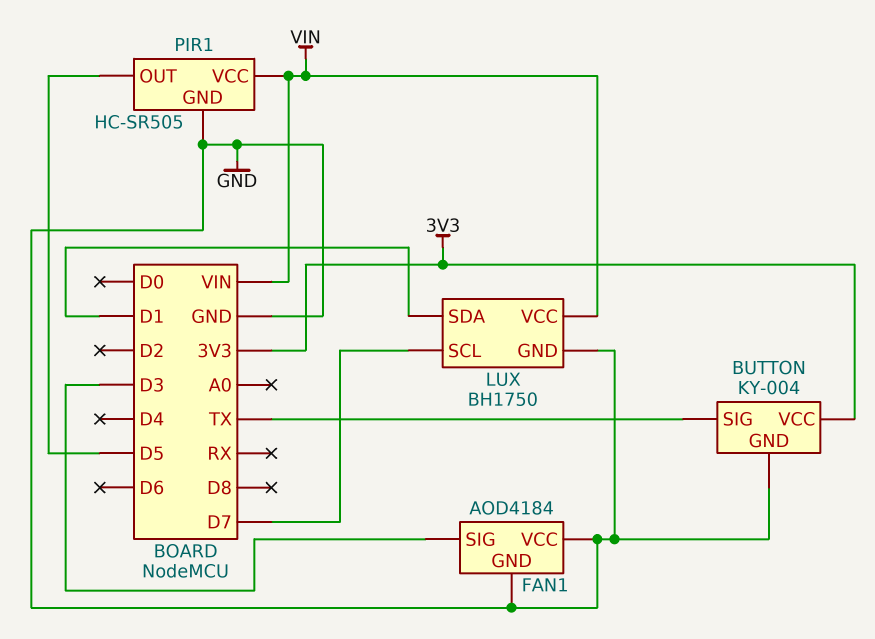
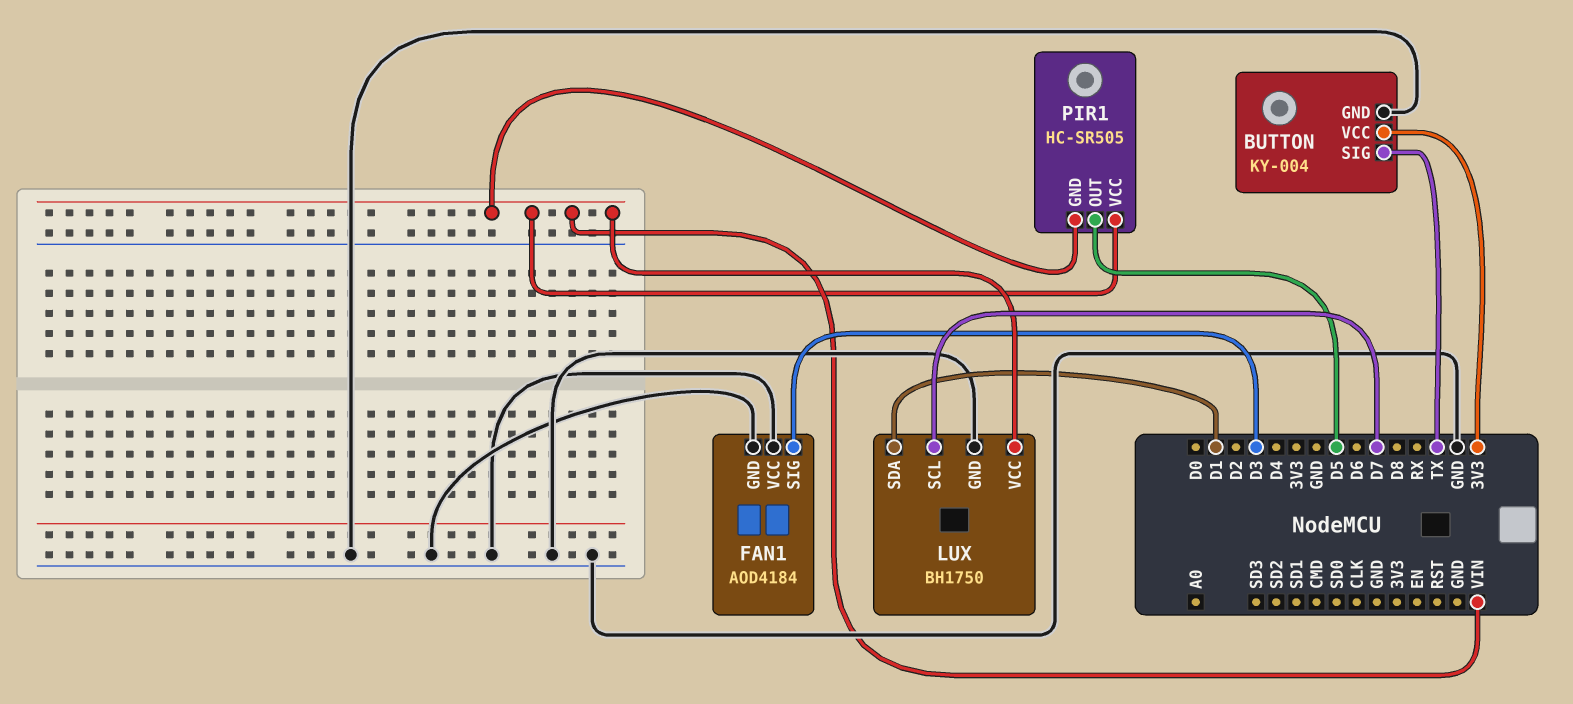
PIR1 pin GND: GND -> VIN

